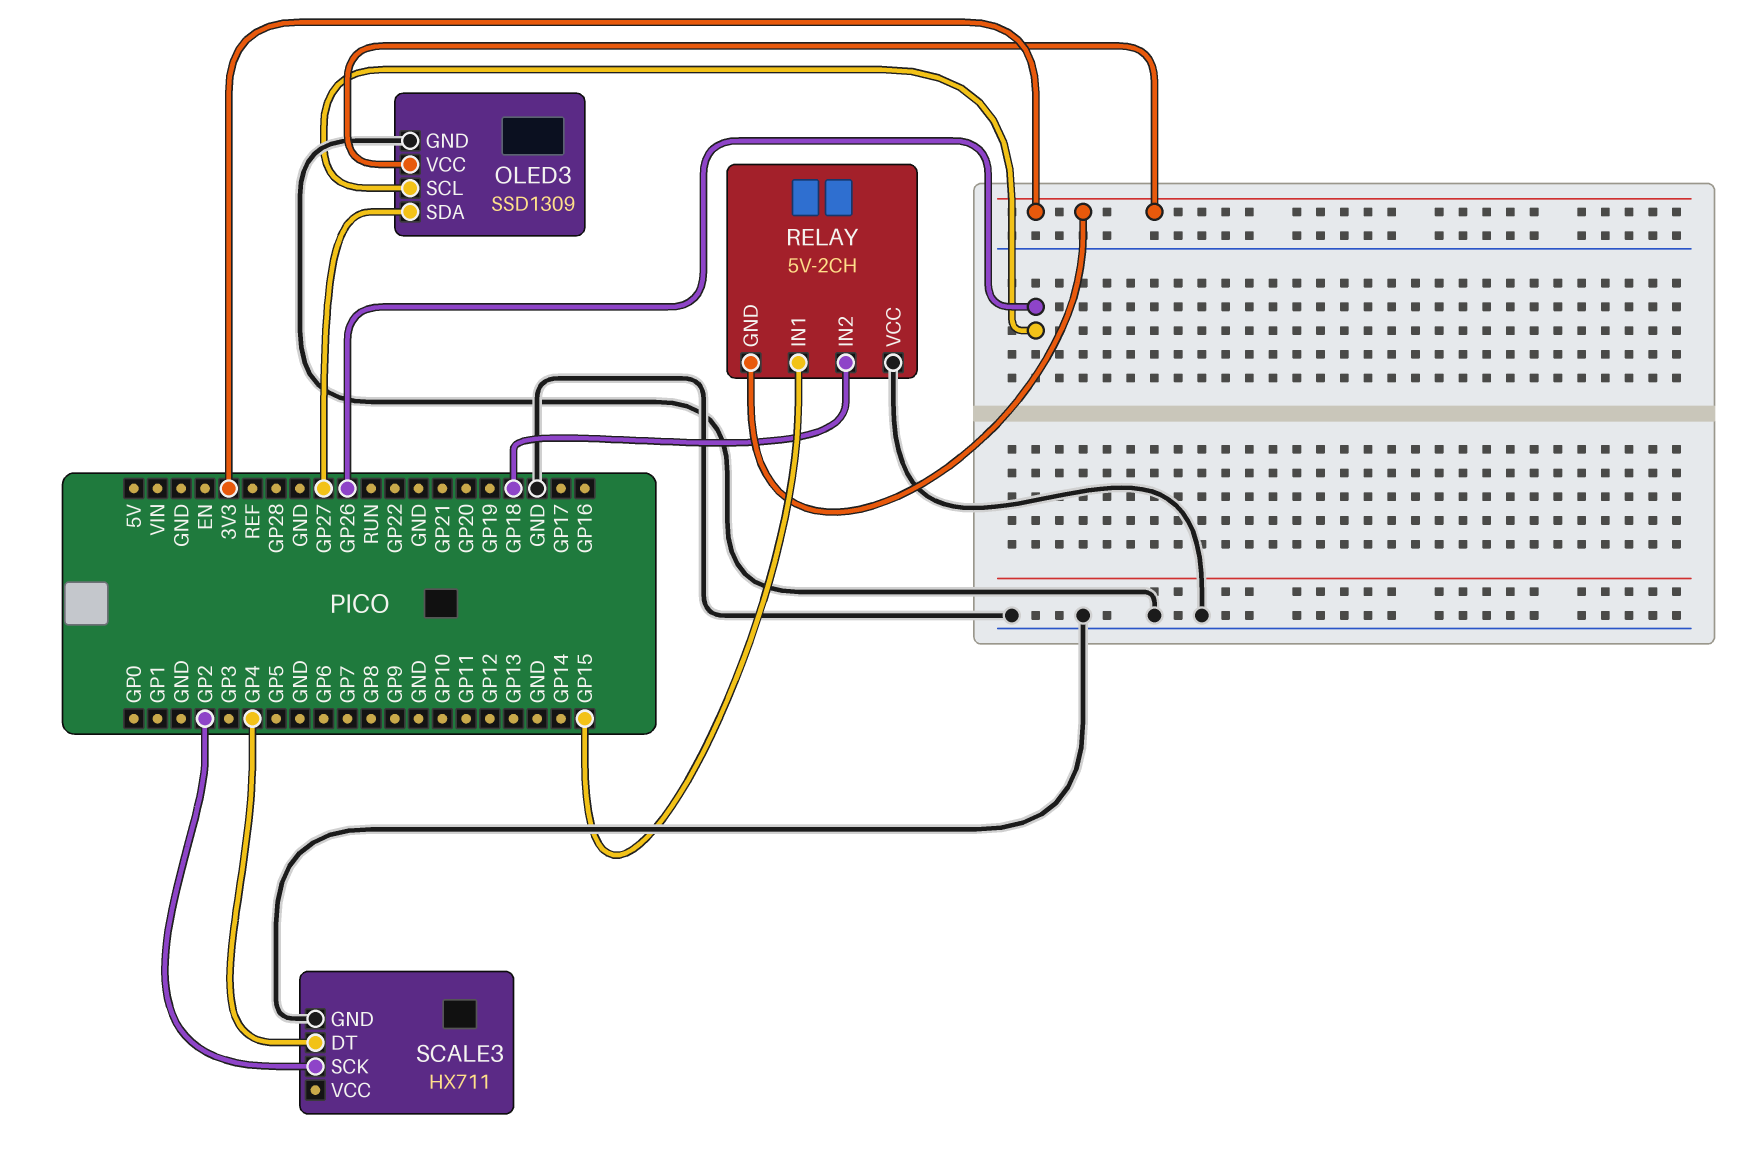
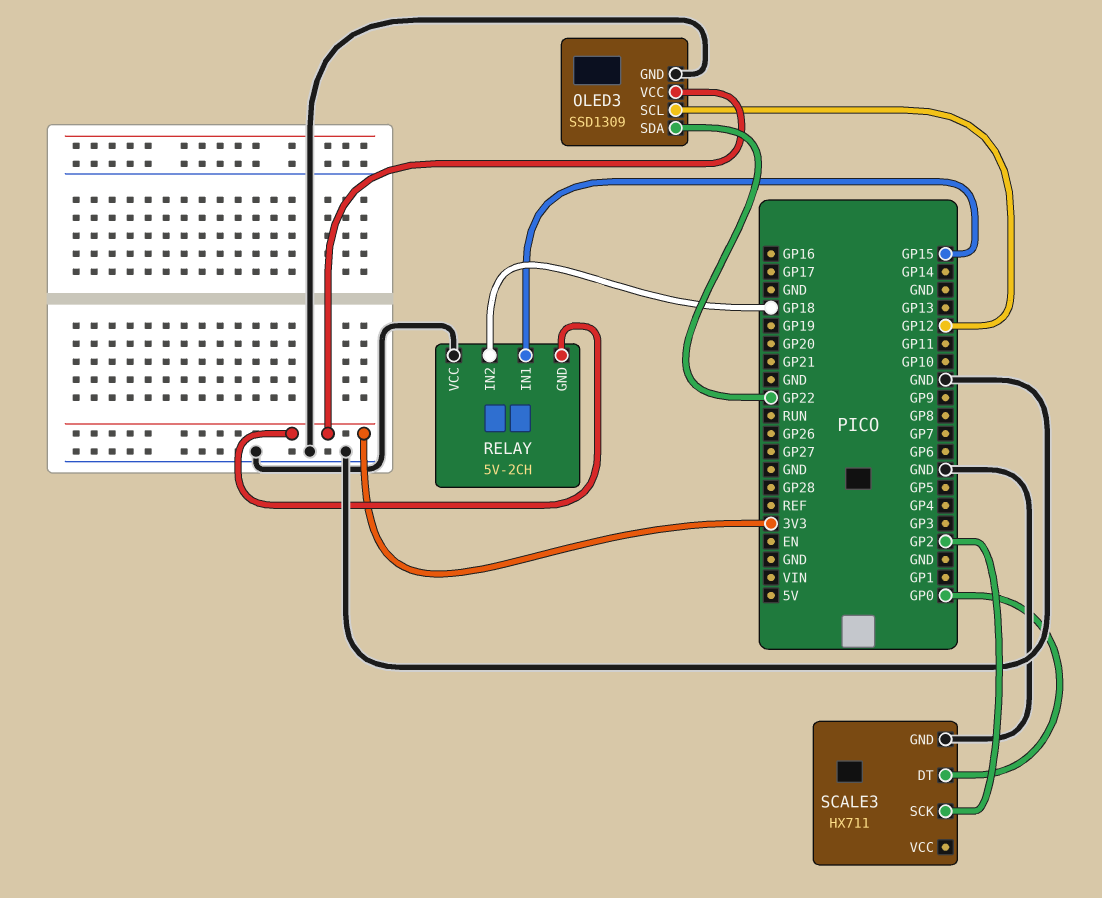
OLED3 pin SCL: GP26 -> GP12
OLED3 pin SDA: GP27 -> GP22
SCALE3 pin DT: GP4 -> GP0

